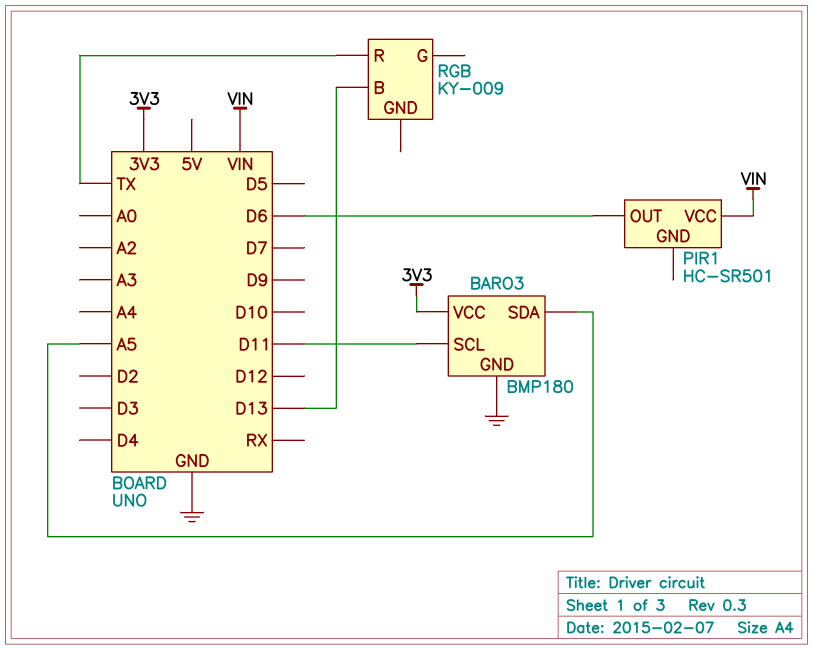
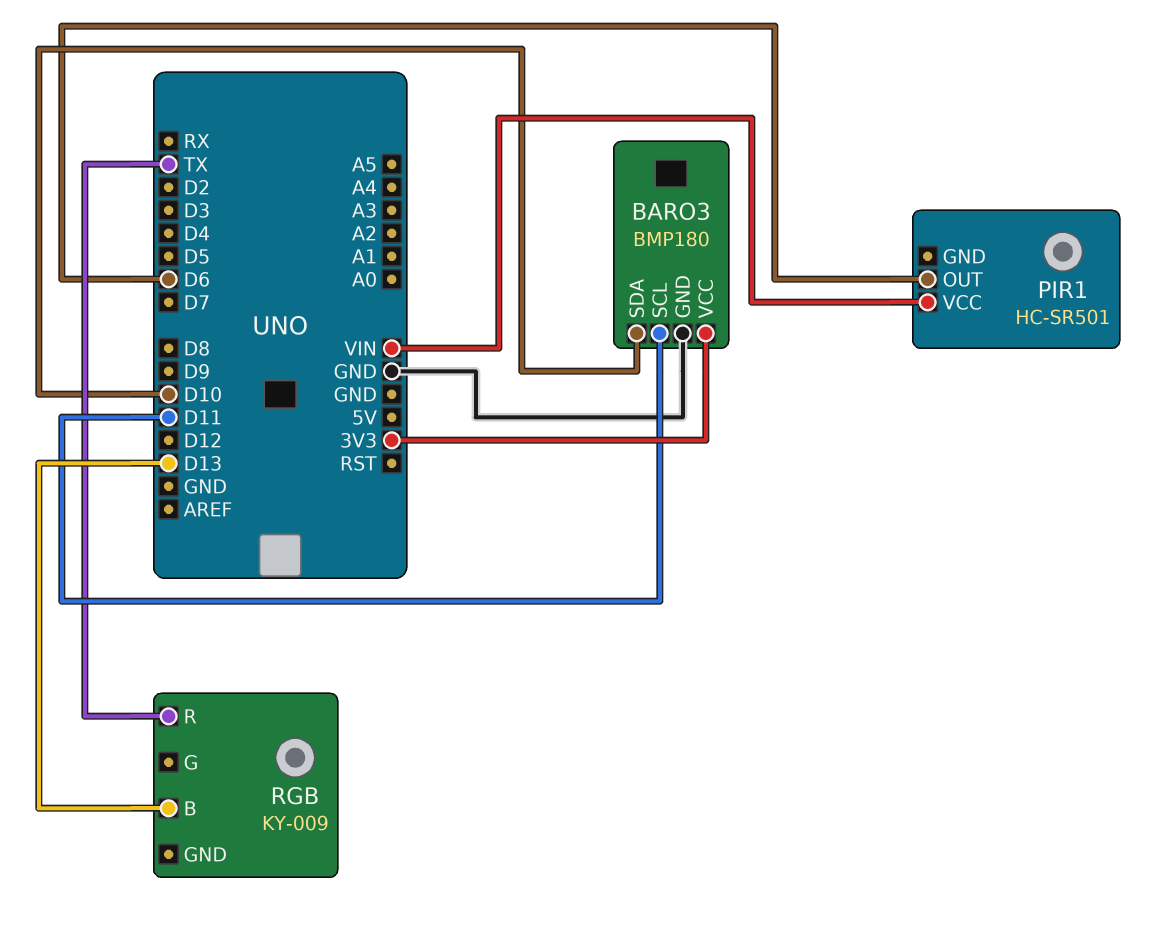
BARO3 pin SDA: A5 -> D10

